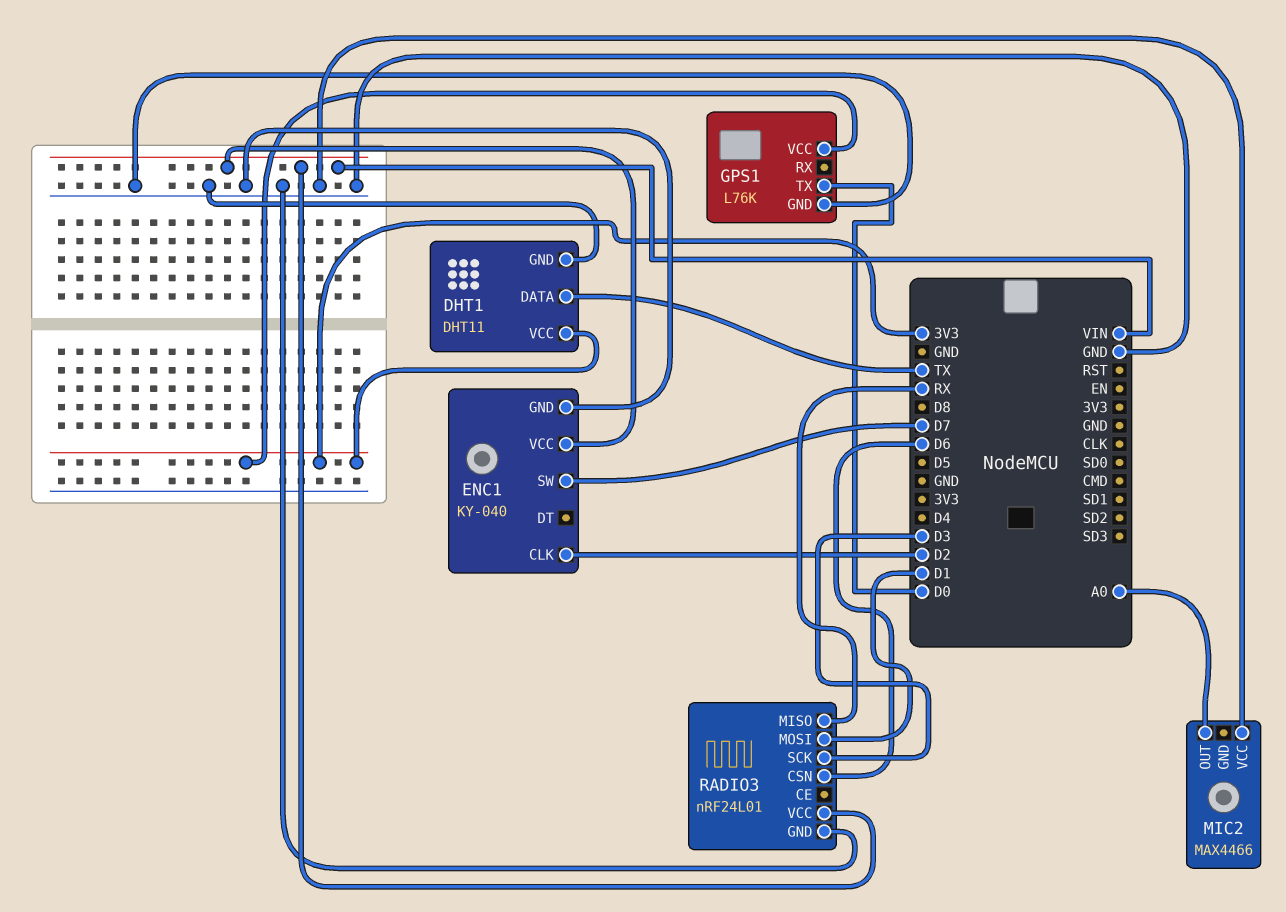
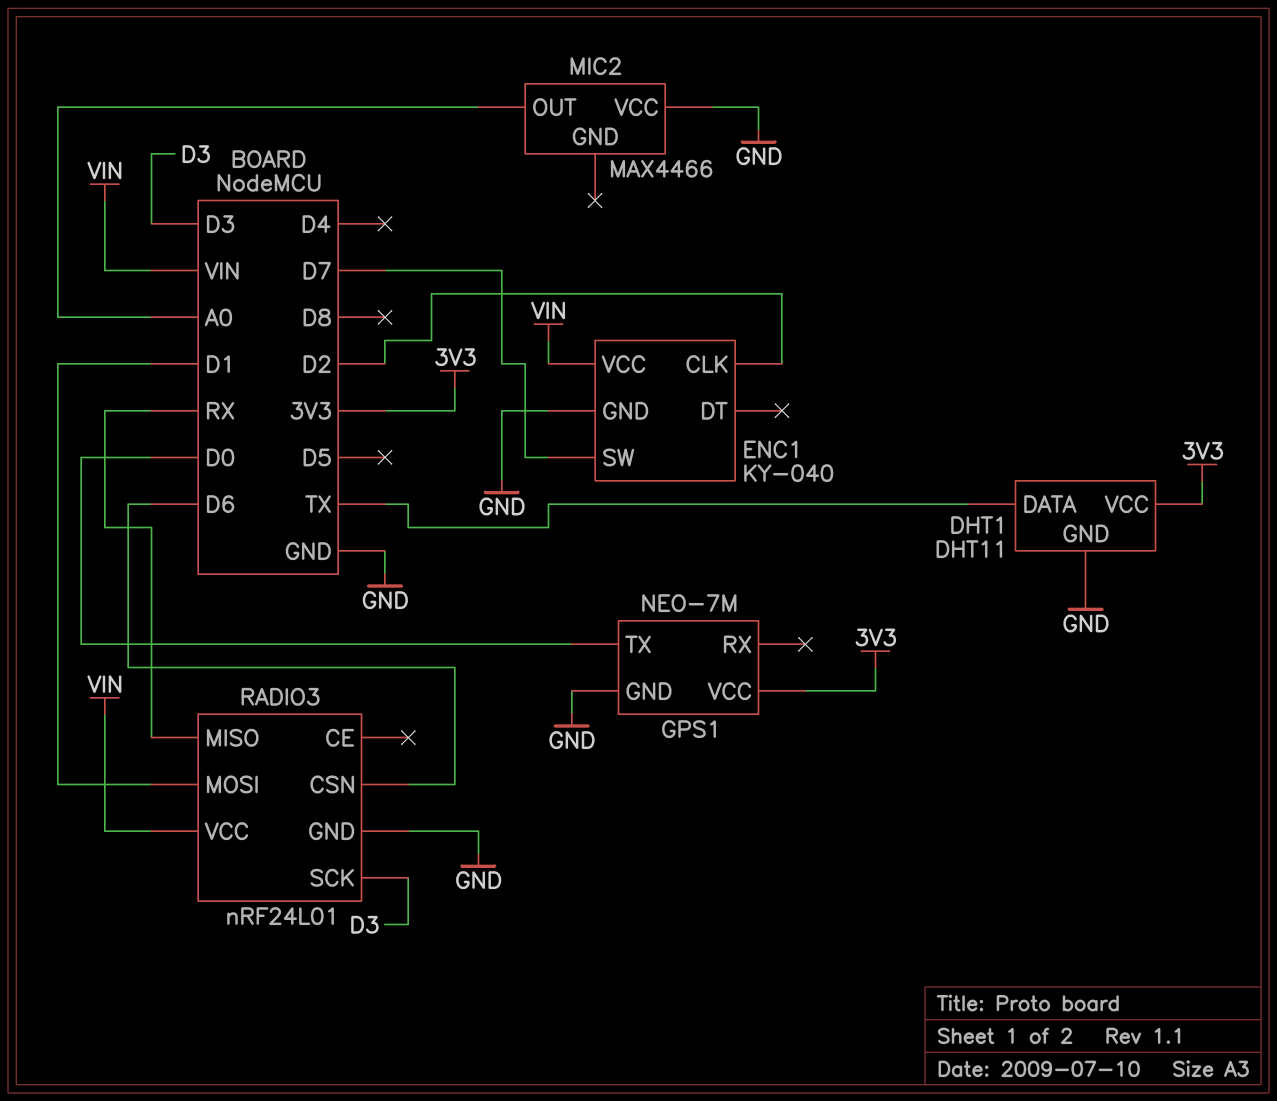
GPS1: L76K -> NEO-7M

